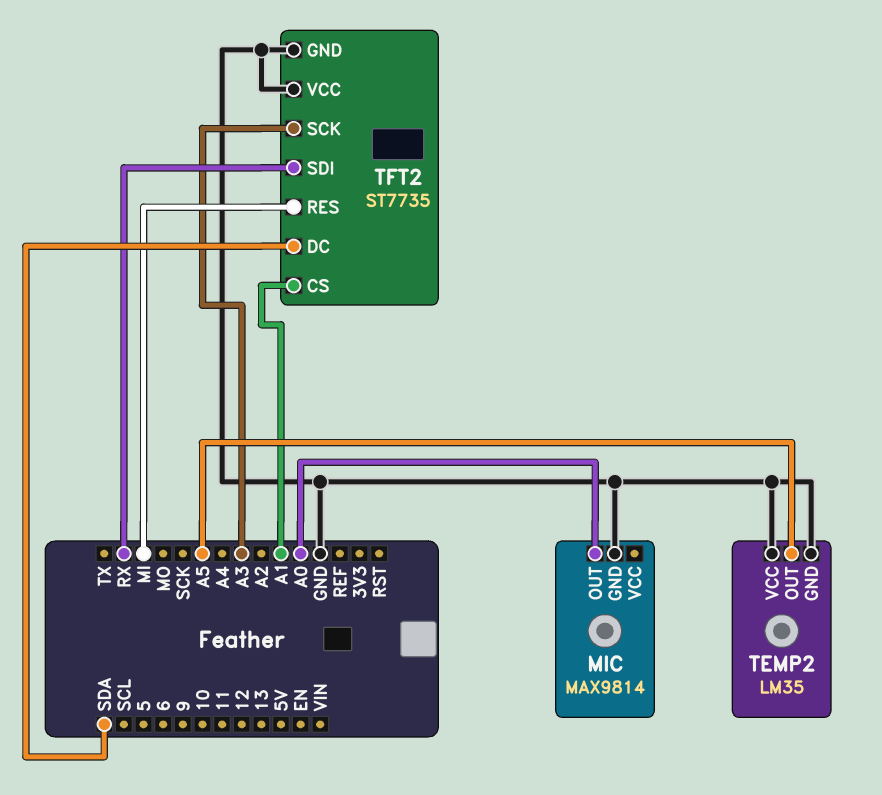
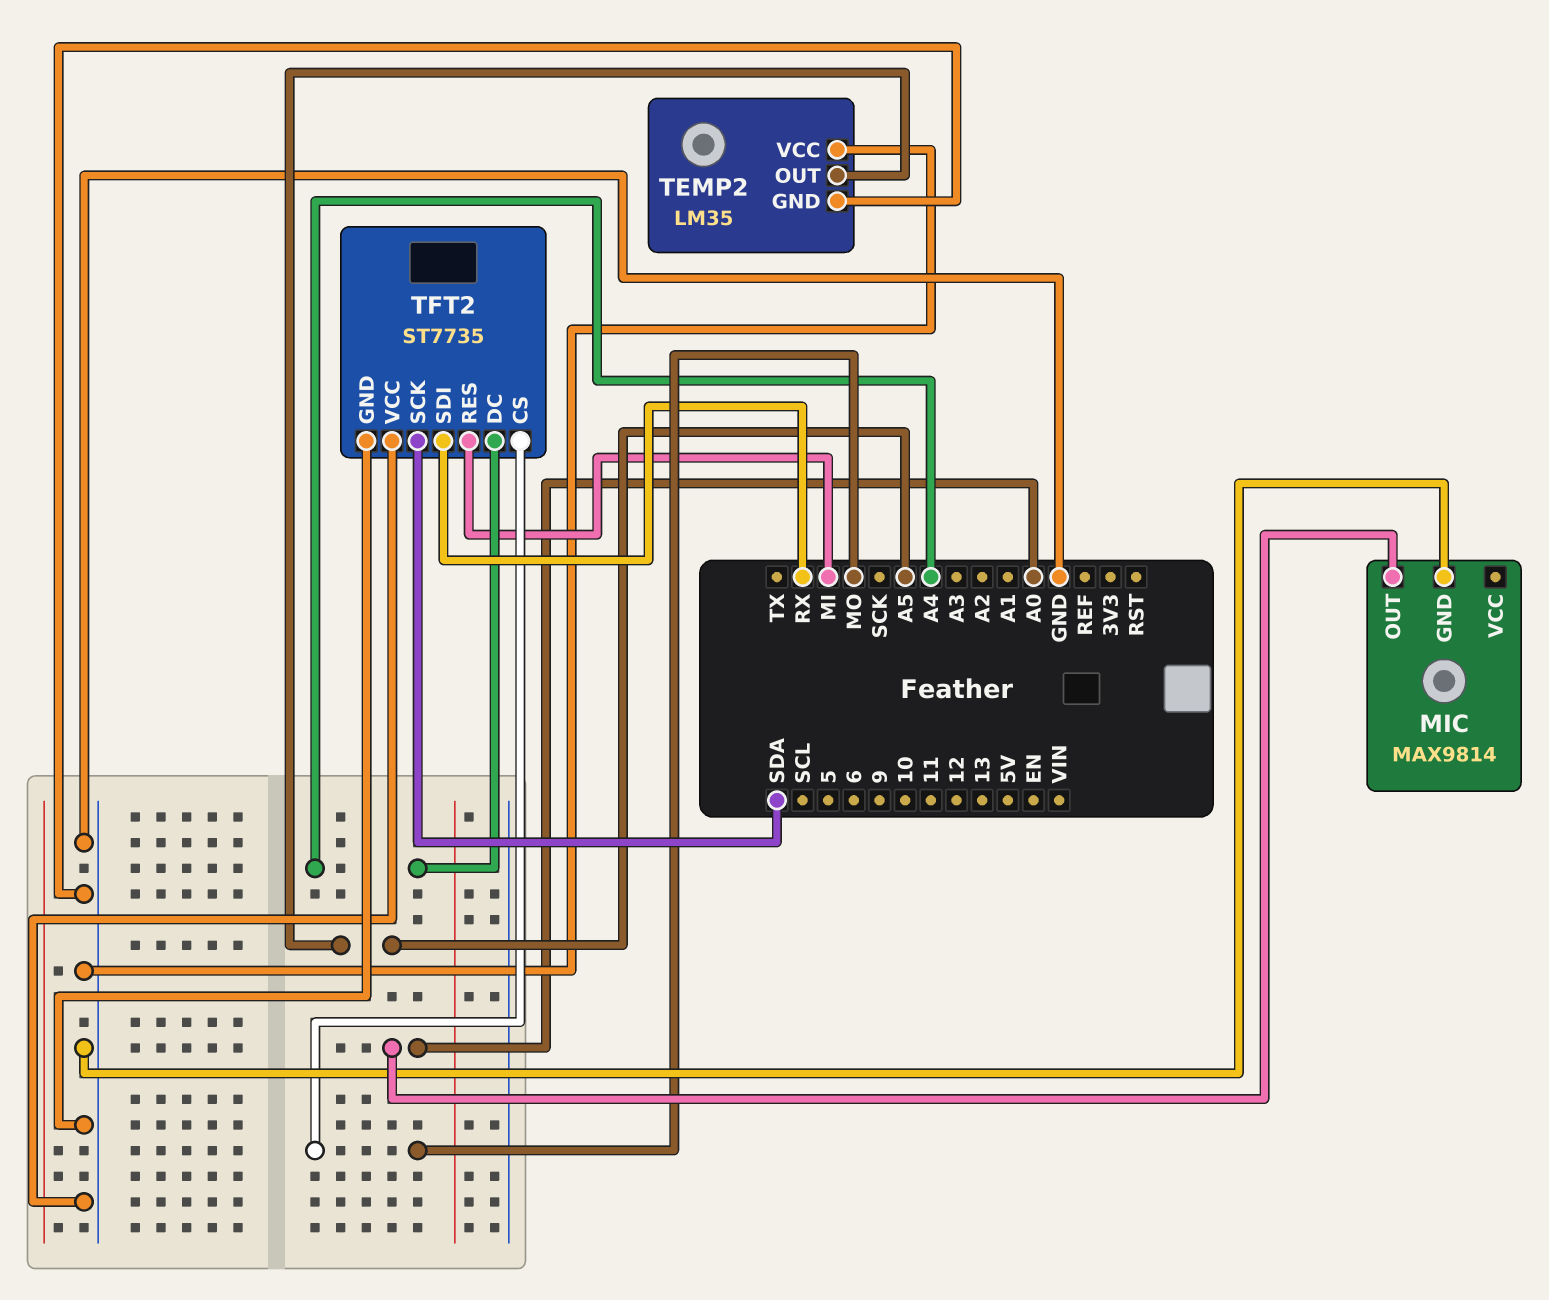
TFT2 pin CS: A1 -> MO
TFT2 pin DC: SDA -> A4
TFT2 pin SCK: A3 -> SDA

